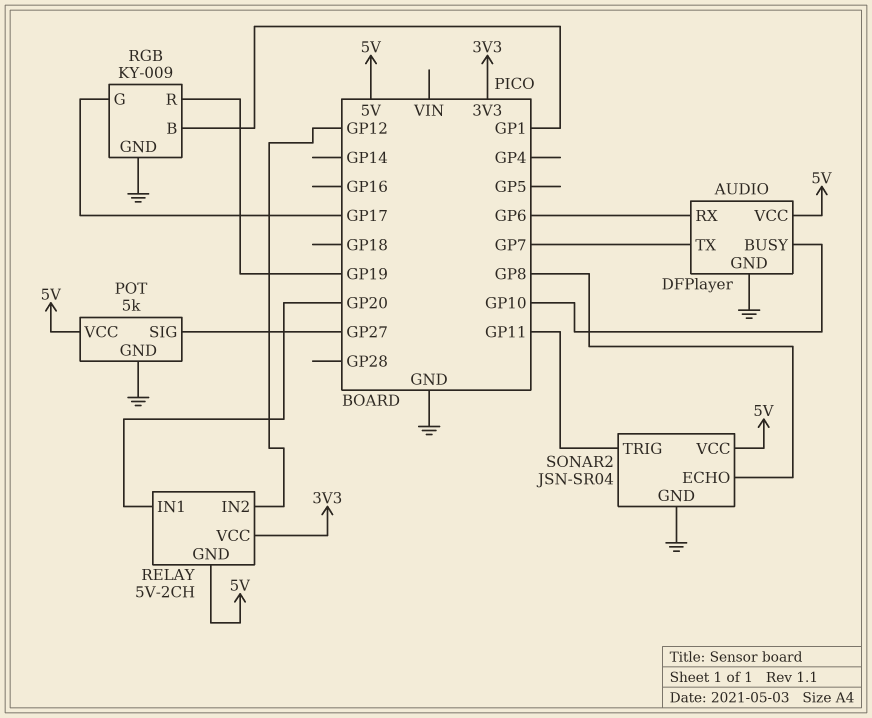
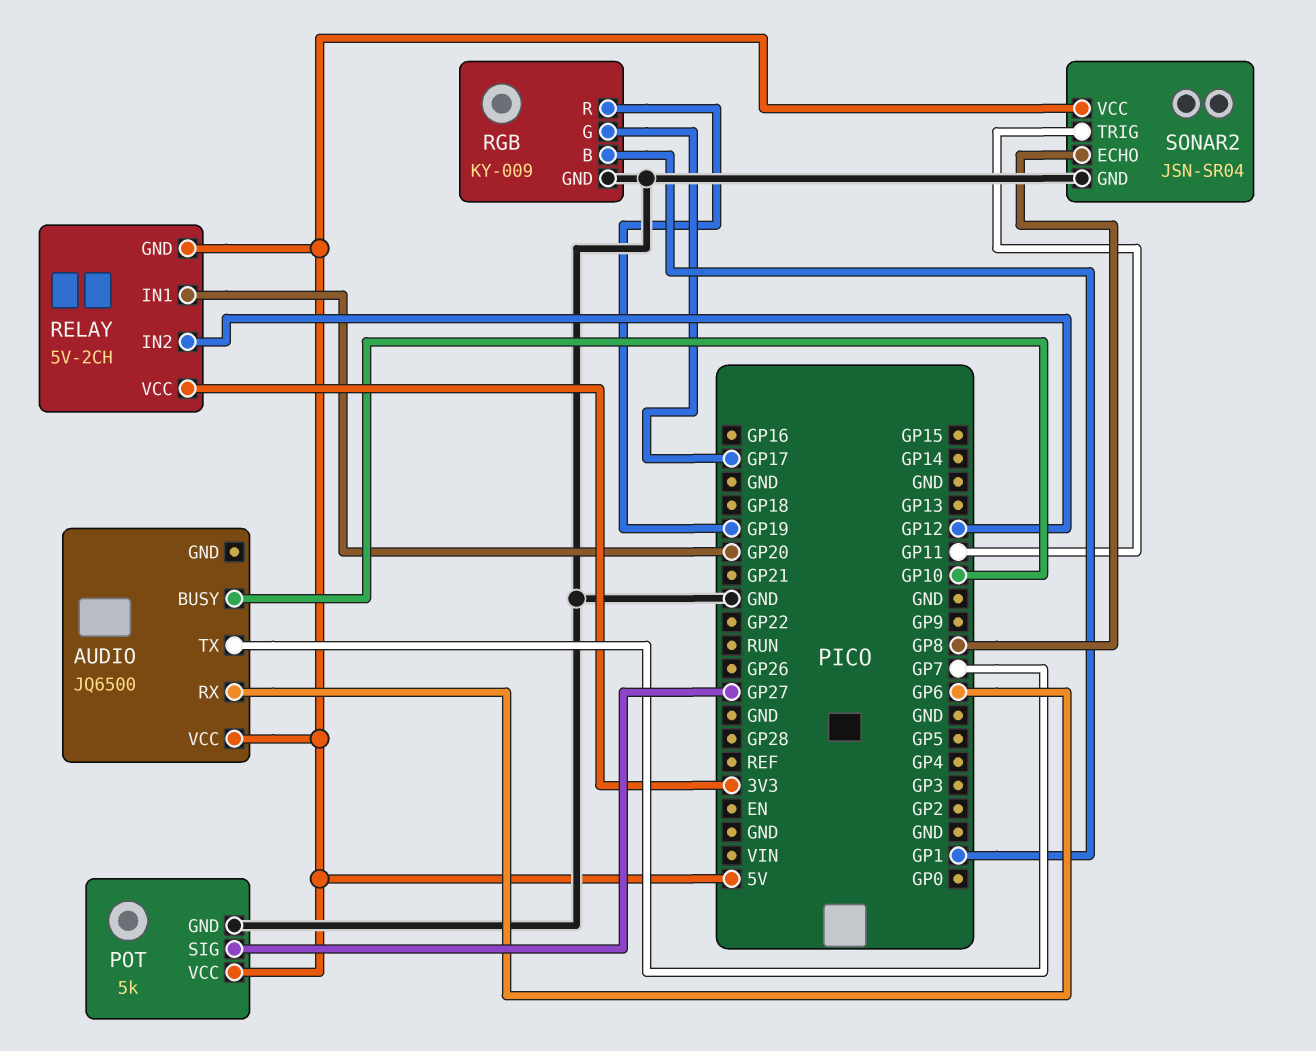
AUDIO: DFPlayer -> JQ6500
AUDIO pin GND: GND -> none

